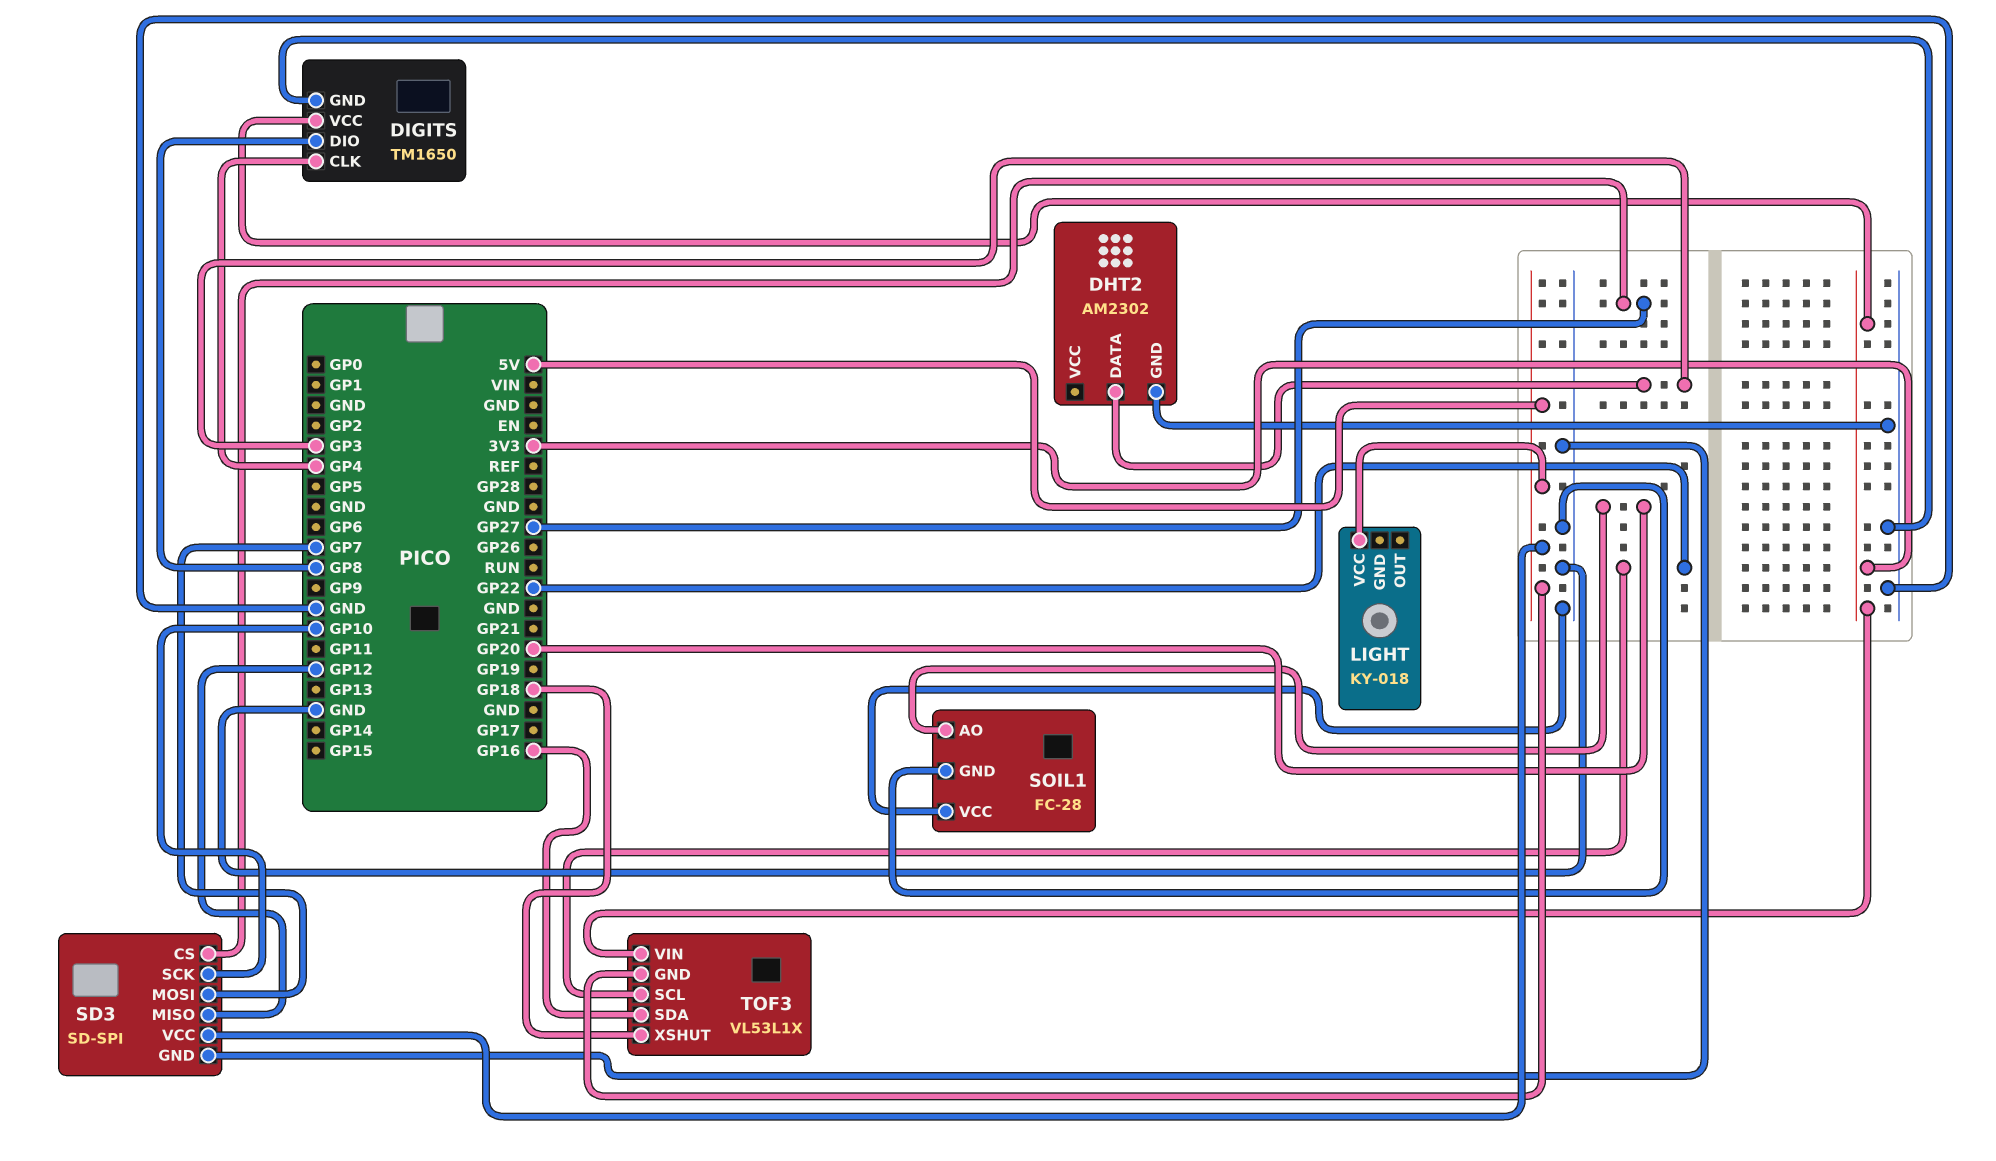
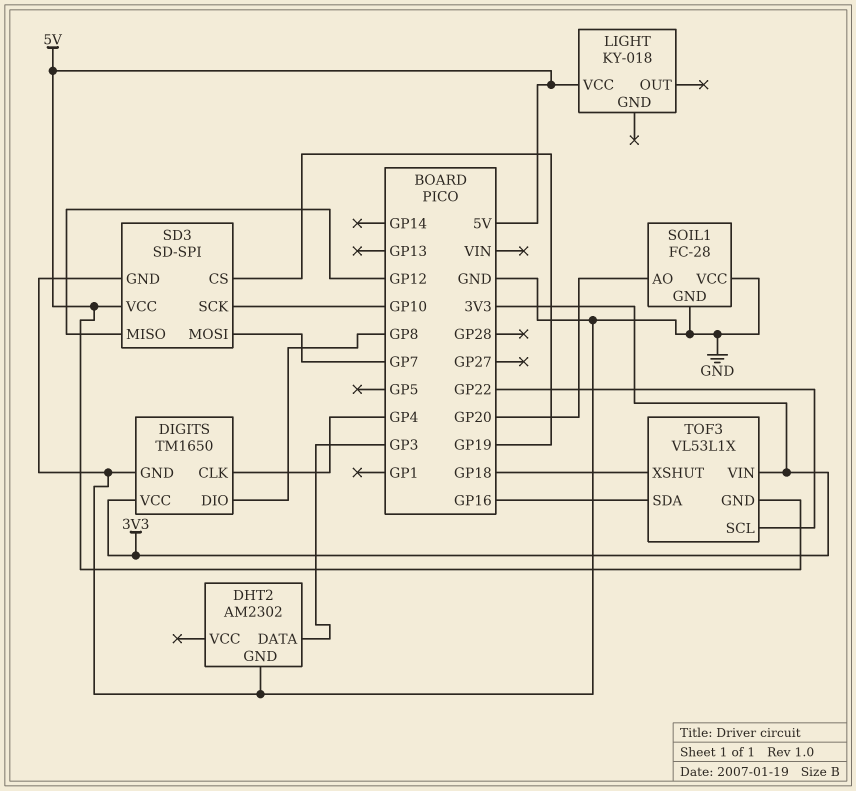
SD3 pin CS: GP27 -> GP19

